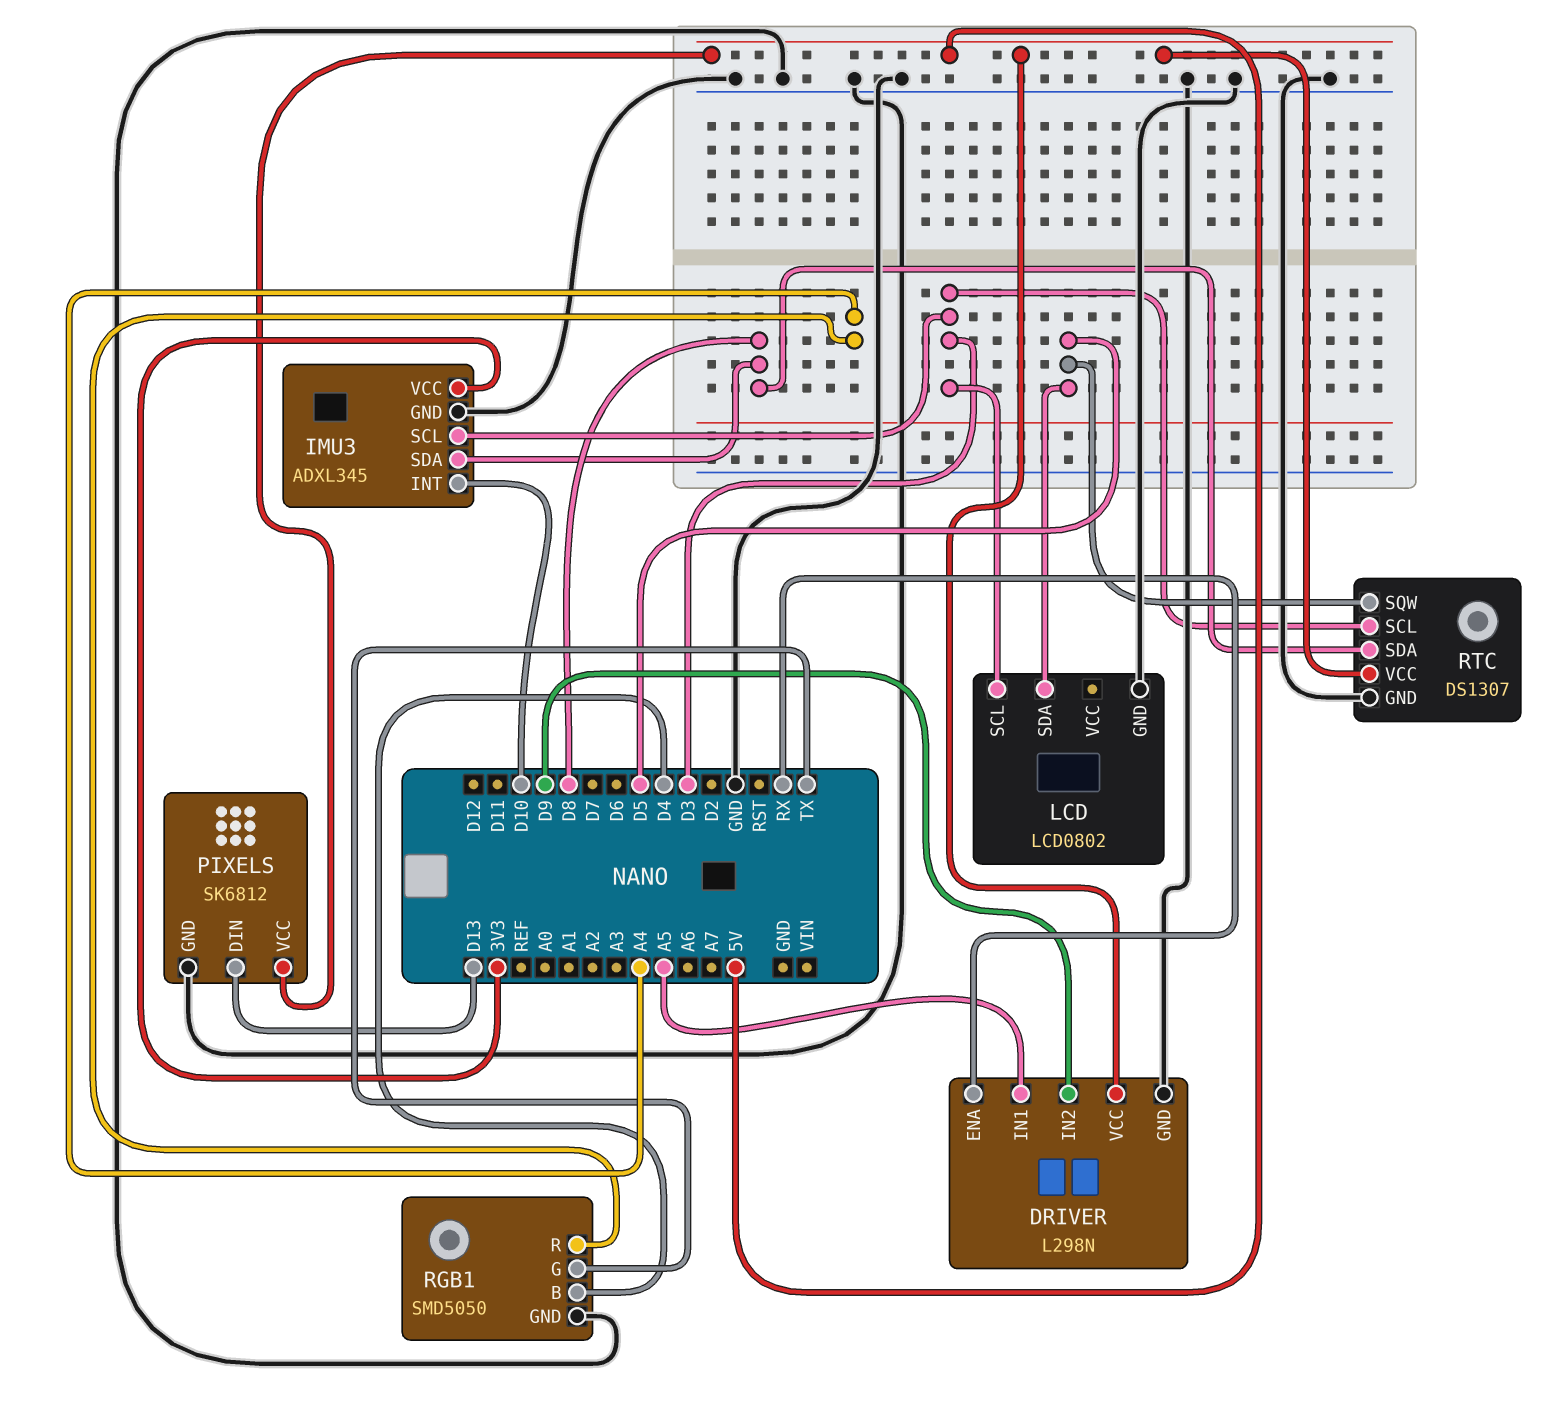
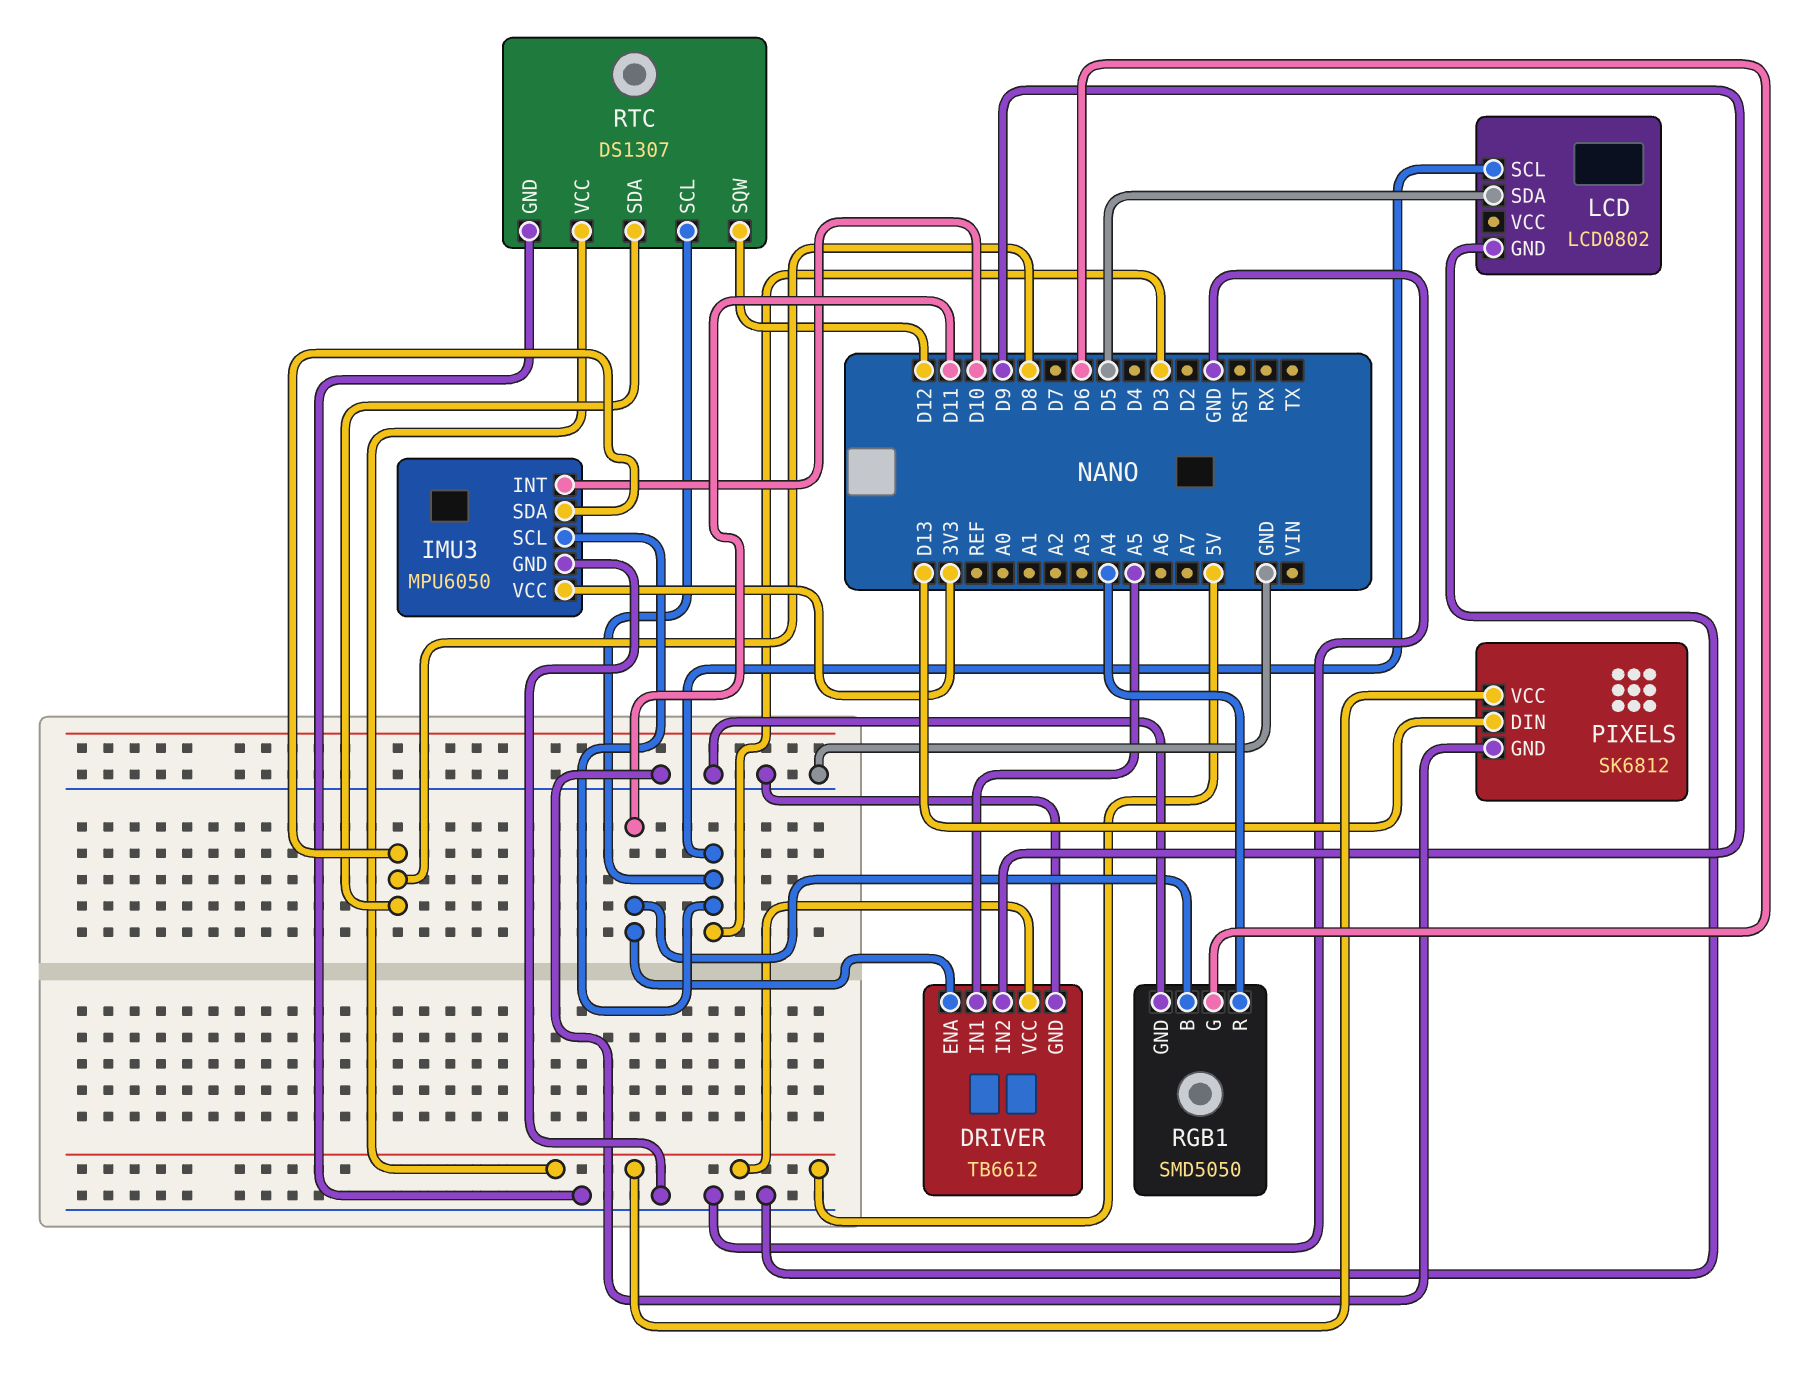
DRIVER: L298N -> TB6612
DRIVER pin ENA: RX -> D11
IMU3: ADXL345 -> MPU6050
RGB1 pin B: D4 -> D11
RGB1 pin G: TX -> D6
RTC pin SQW: D5 -> D12

